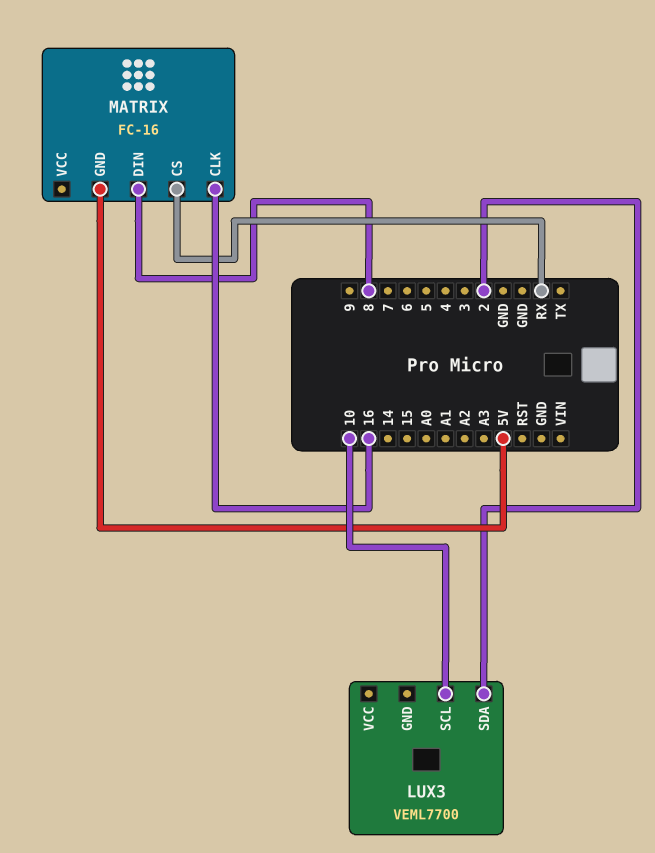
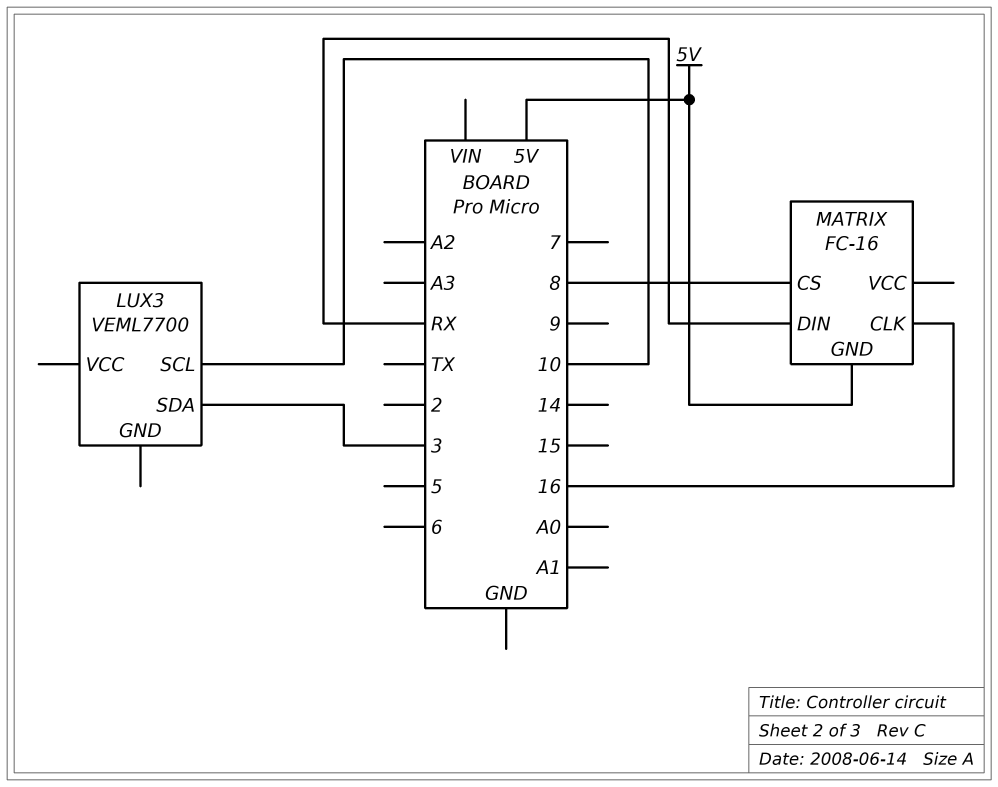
LUX3 pin SDA: 2 -> 3
MATRIX pin CS: RX -> 8
MATRIX pin DIN: 8 -> RX

